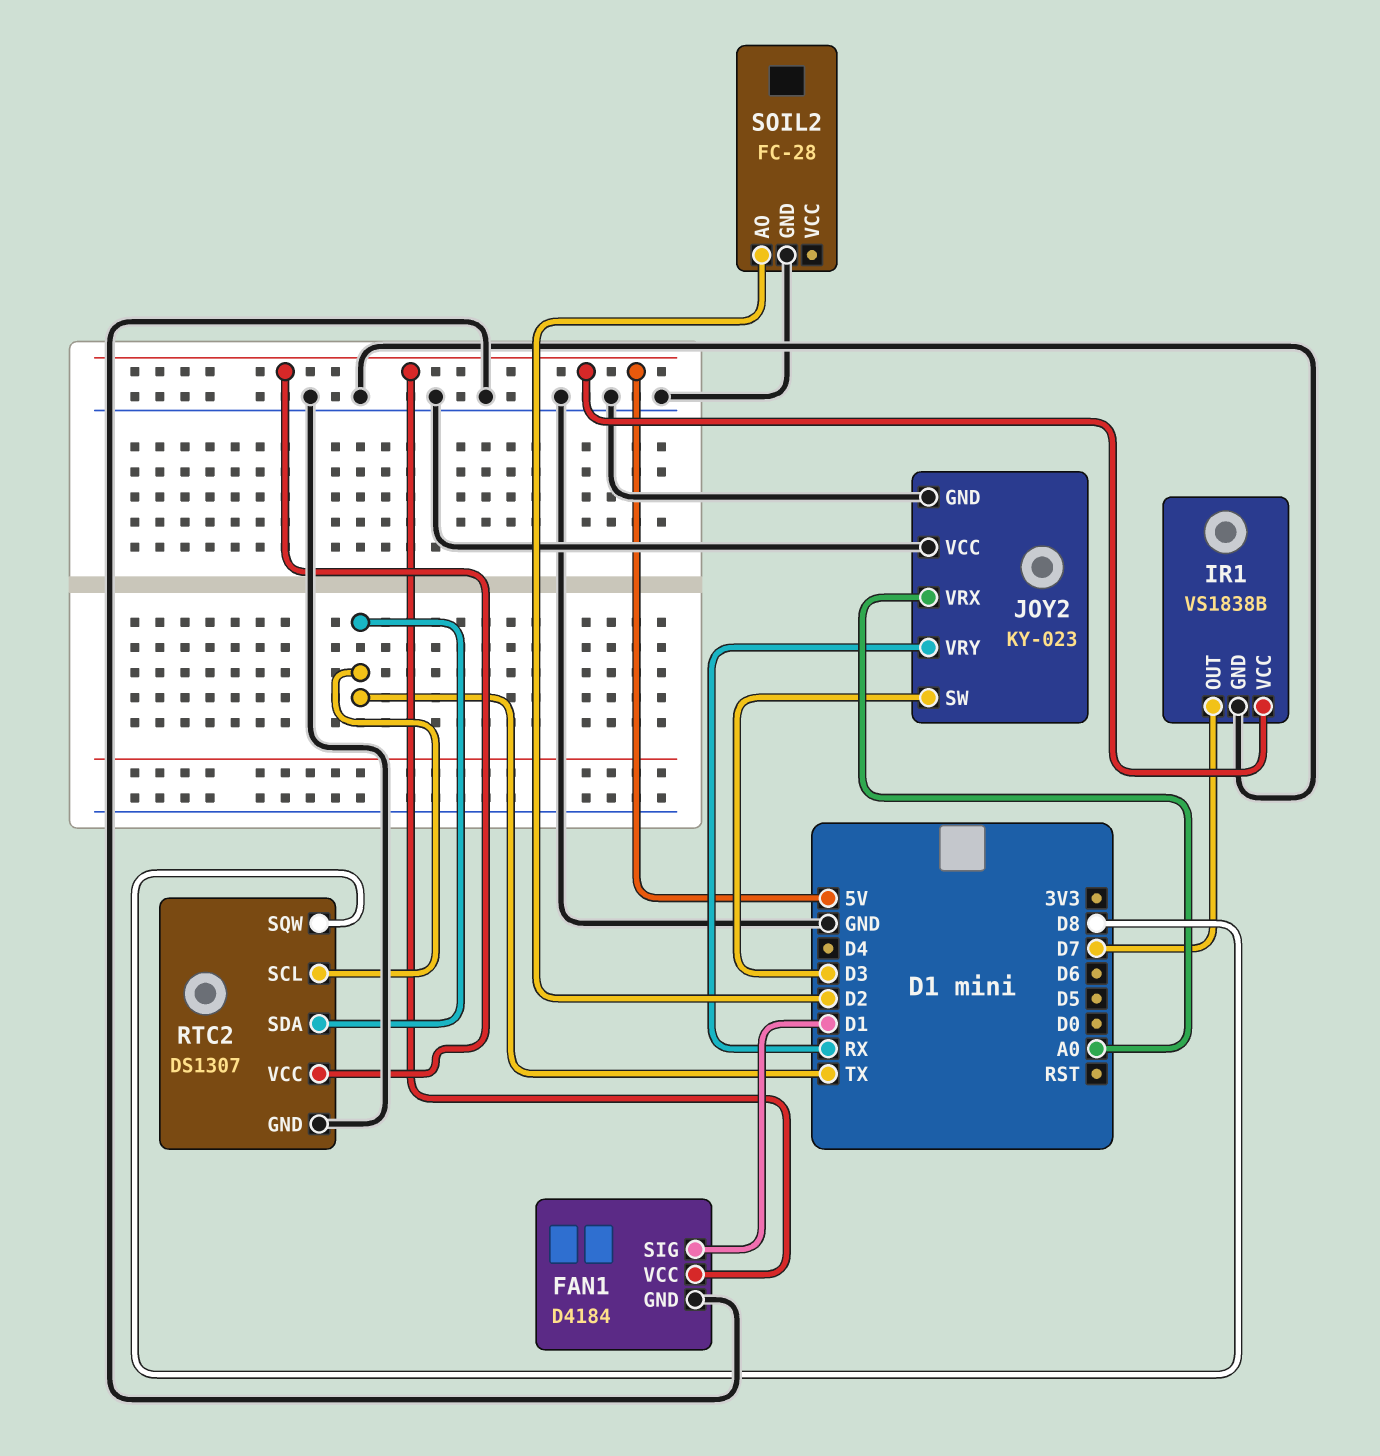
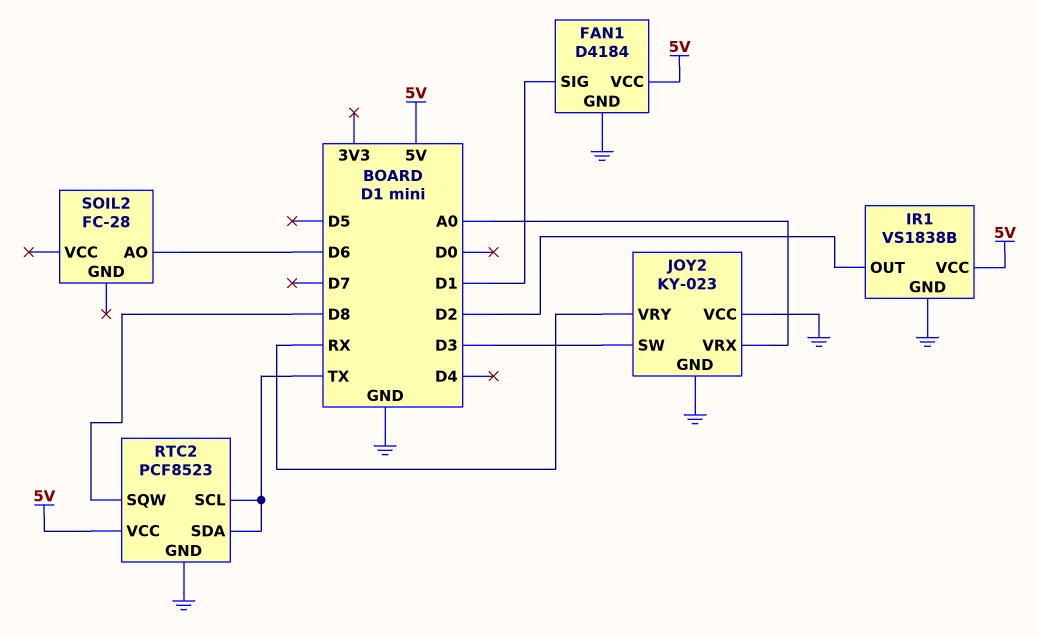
IR1 pin OUT: D7 -> D2
RTC2: DS1307 -> PCF8523
SOIL2 pin AO: D2 -> D6
SOIL2 pin GND: GND -> none

